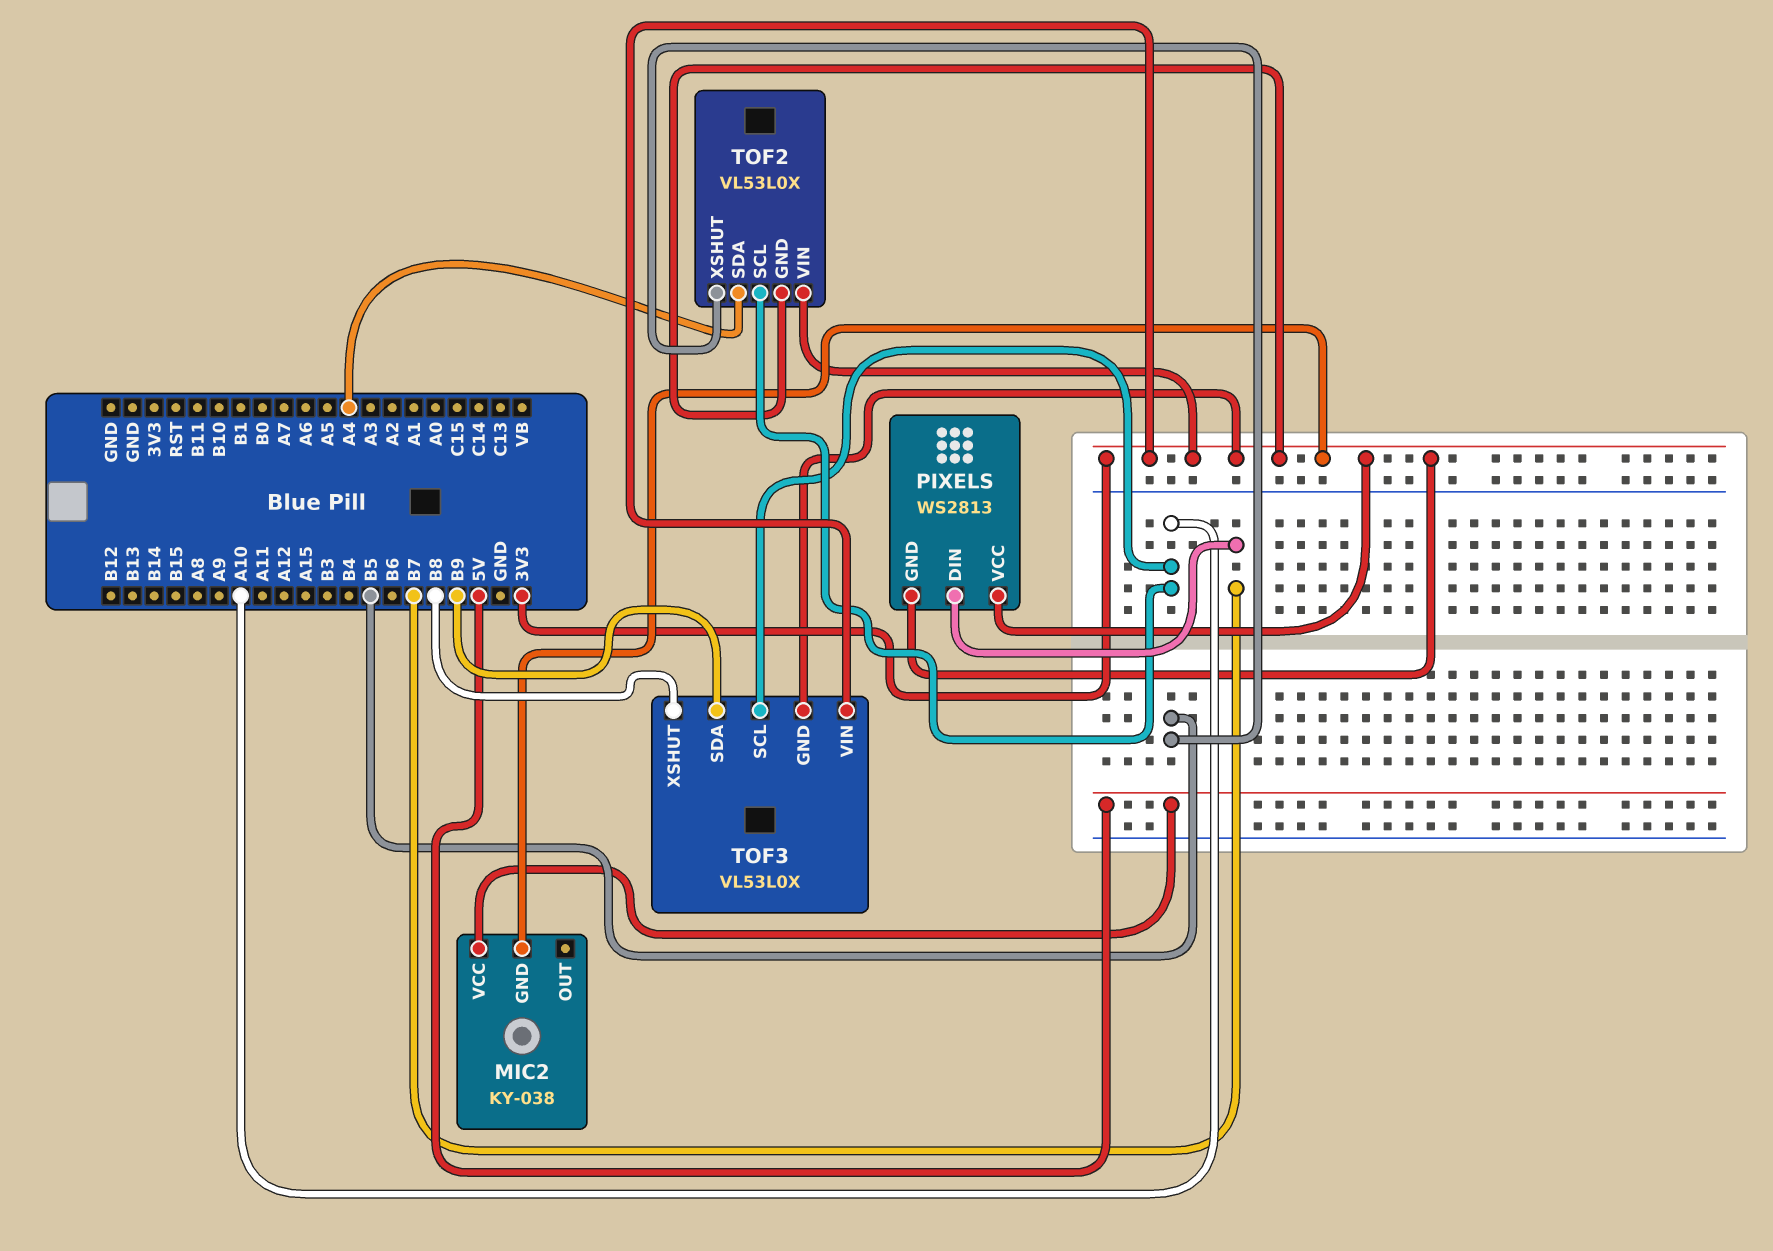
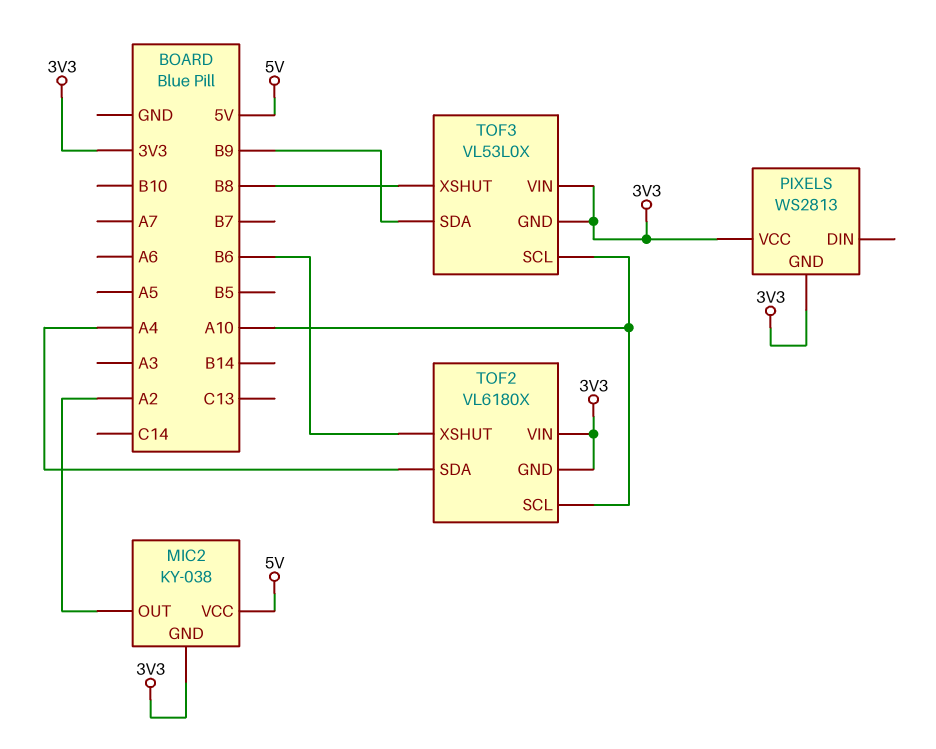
MIC2 pin OUT: none -> A2
PIXELS pin DIN: B7 -> none
TOF2: VL53L0X -> VL6180X
TOF2 pin XSHUT: B5 -> B6

